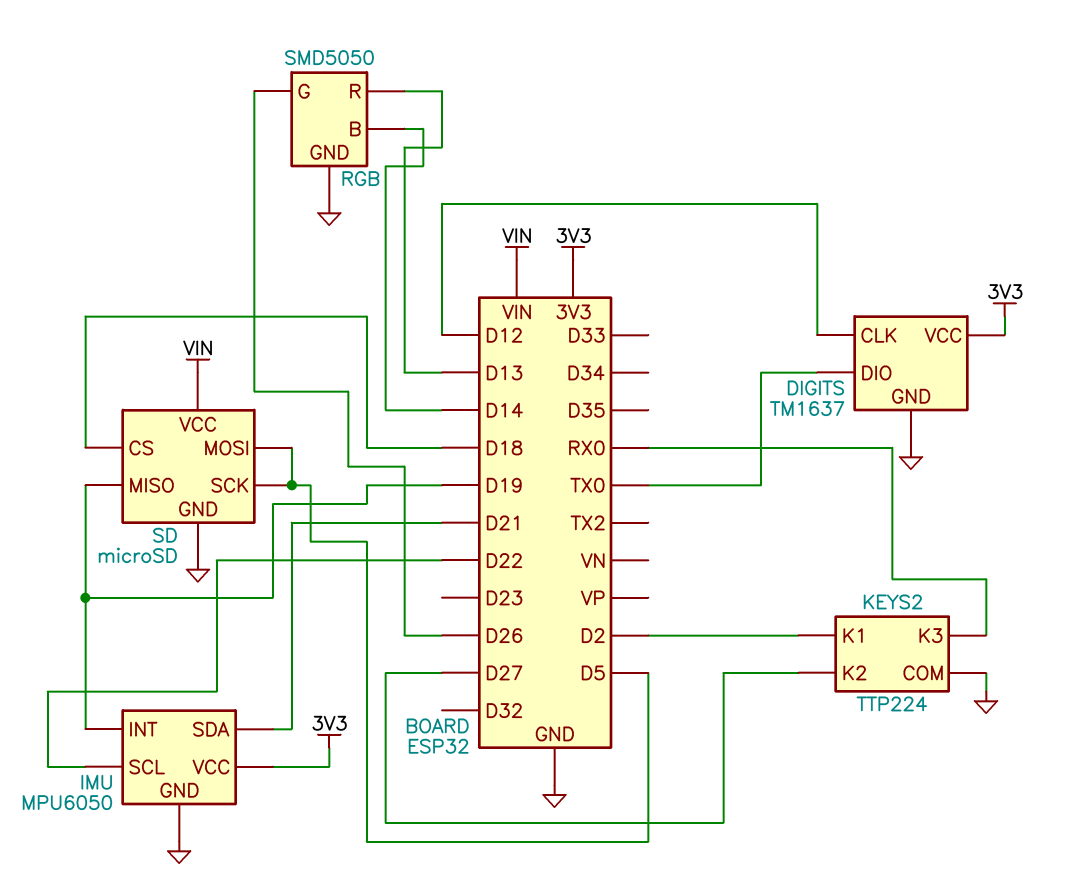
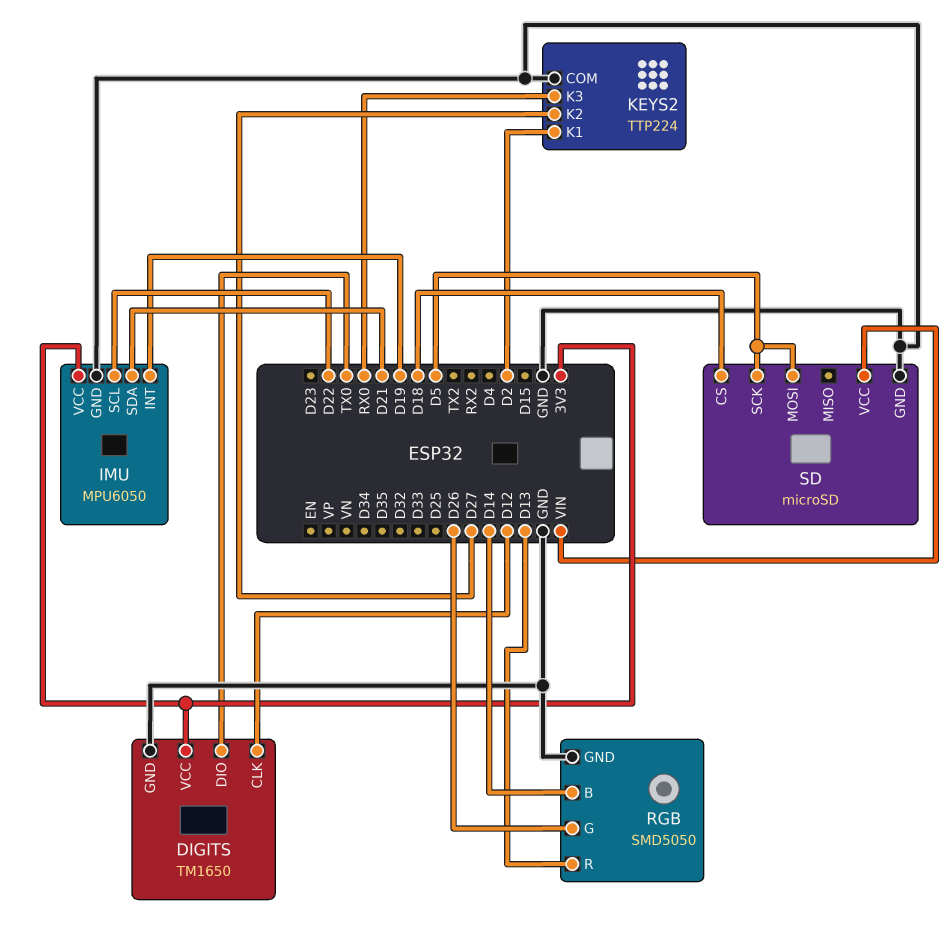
DIGITS: TM1637 -> TM1650
SD pin MISO: D19 -> none

